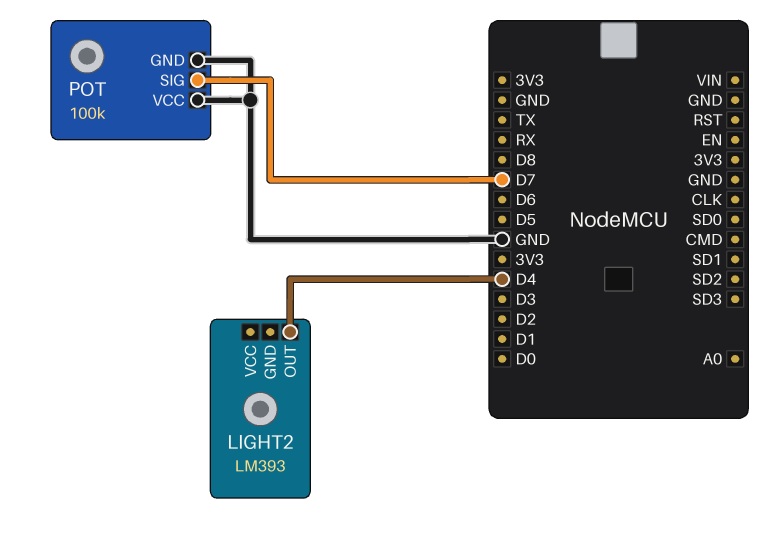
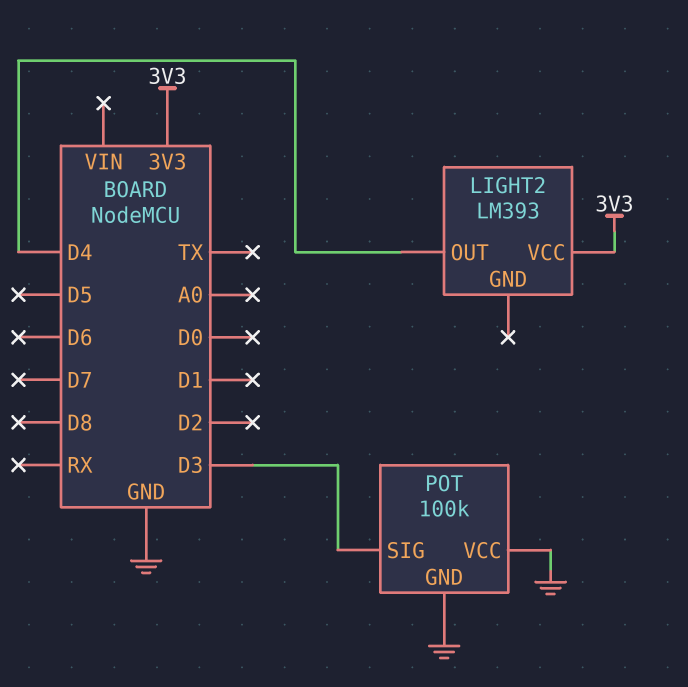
LIGHT2 pin VCC: none -> 3V3
POT pin SIG: D7 -> D3

